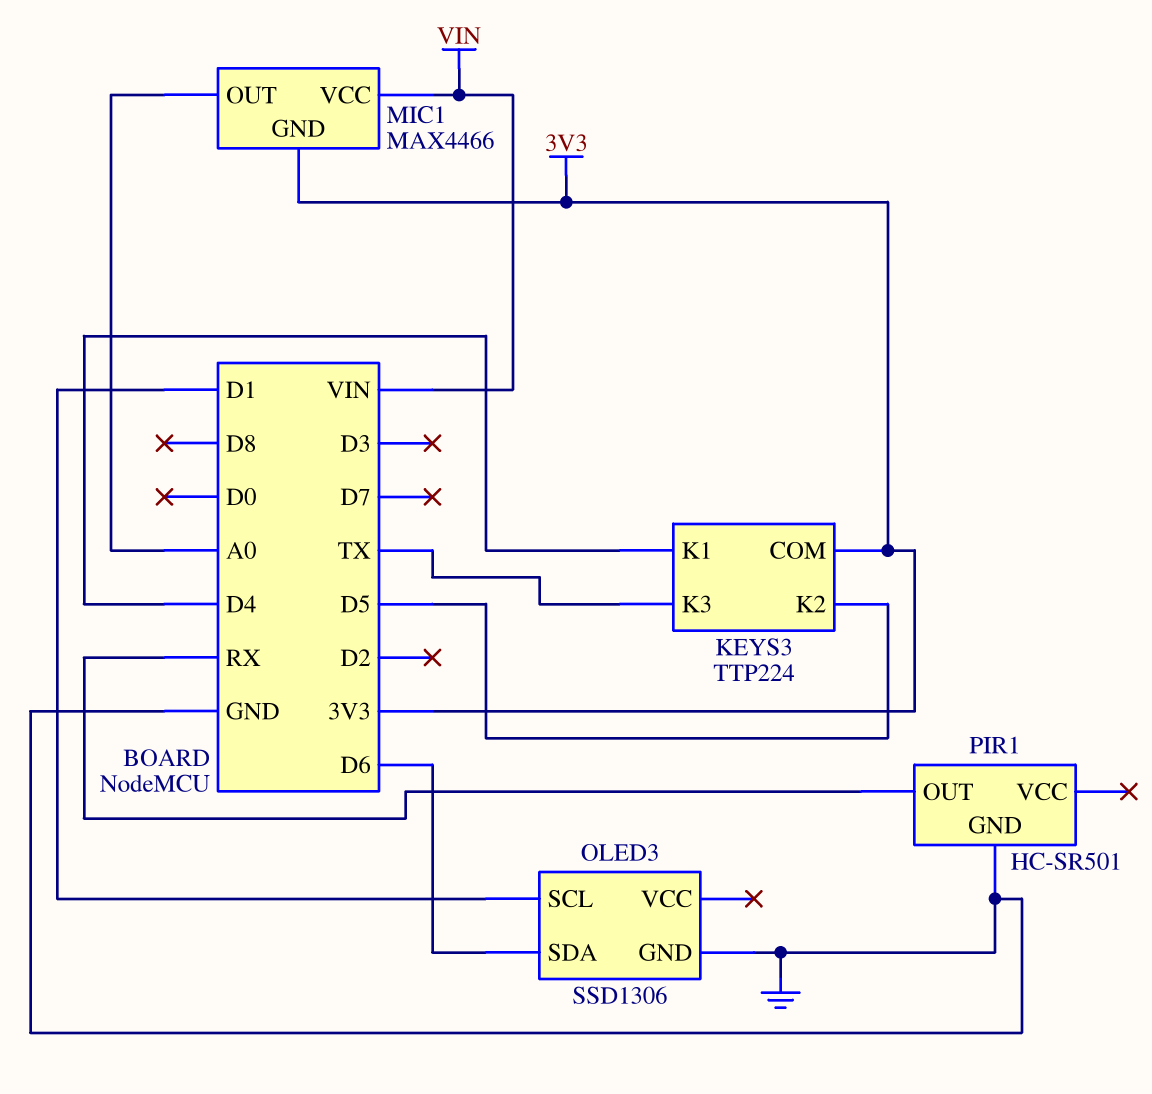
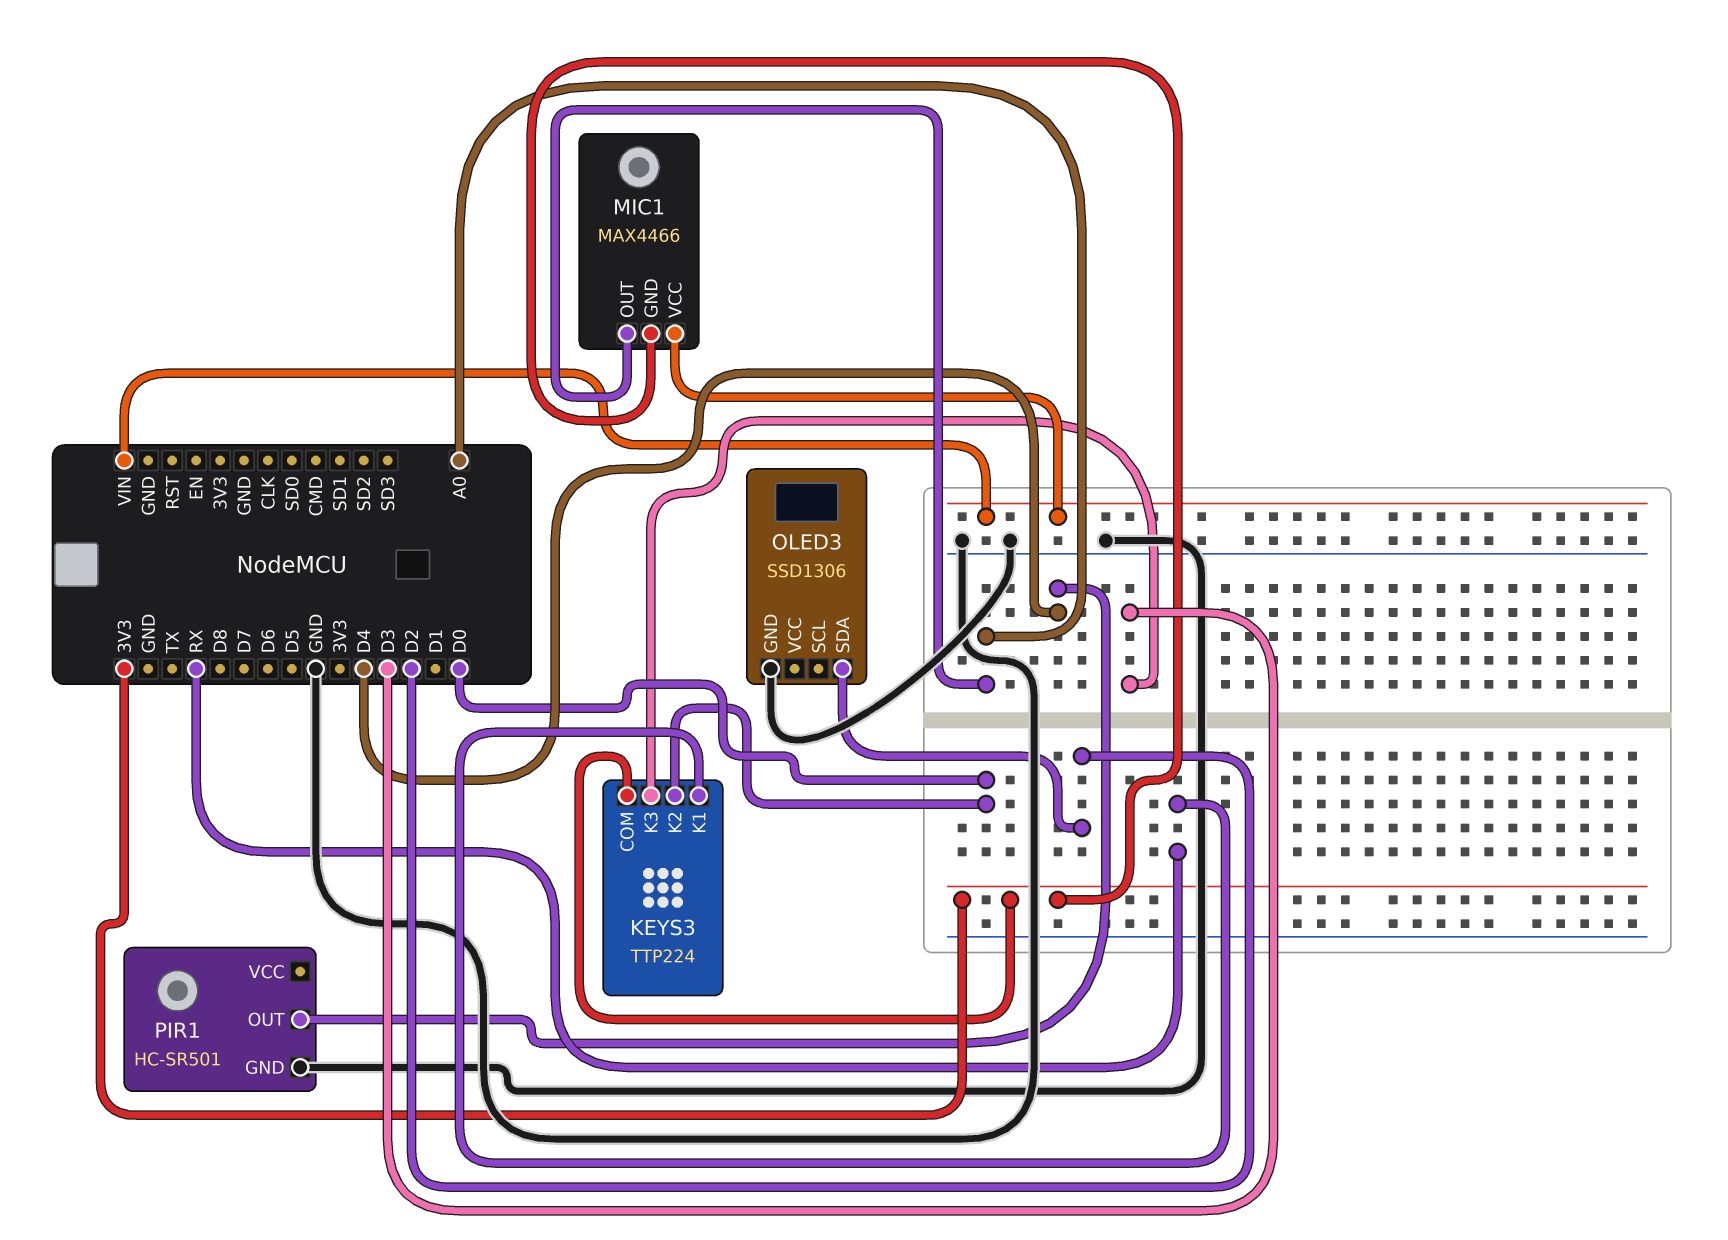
KEYS3 pin K1: D4 -> RX
KEYS3 pin K2: D5 -> D0
KEYS3 pin K3: TX -> D3
OLED3 pin SCL: D1 -> none
OLED3 pin SDA: D6 -> D2
PIR1 pin OUT: RX -> D4

